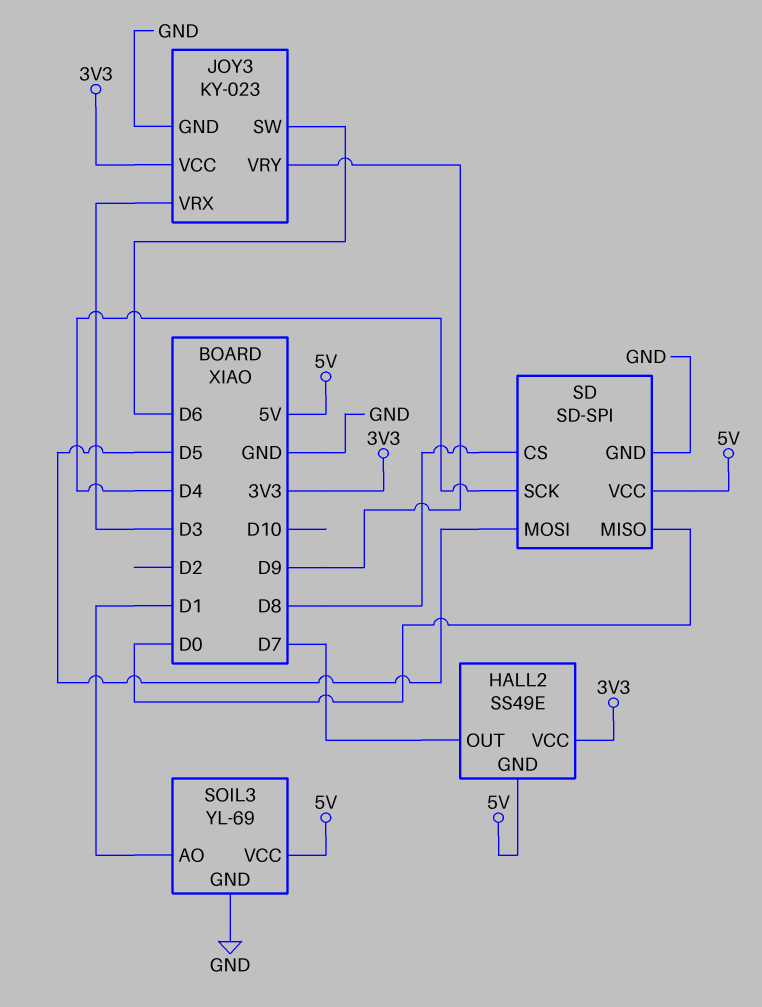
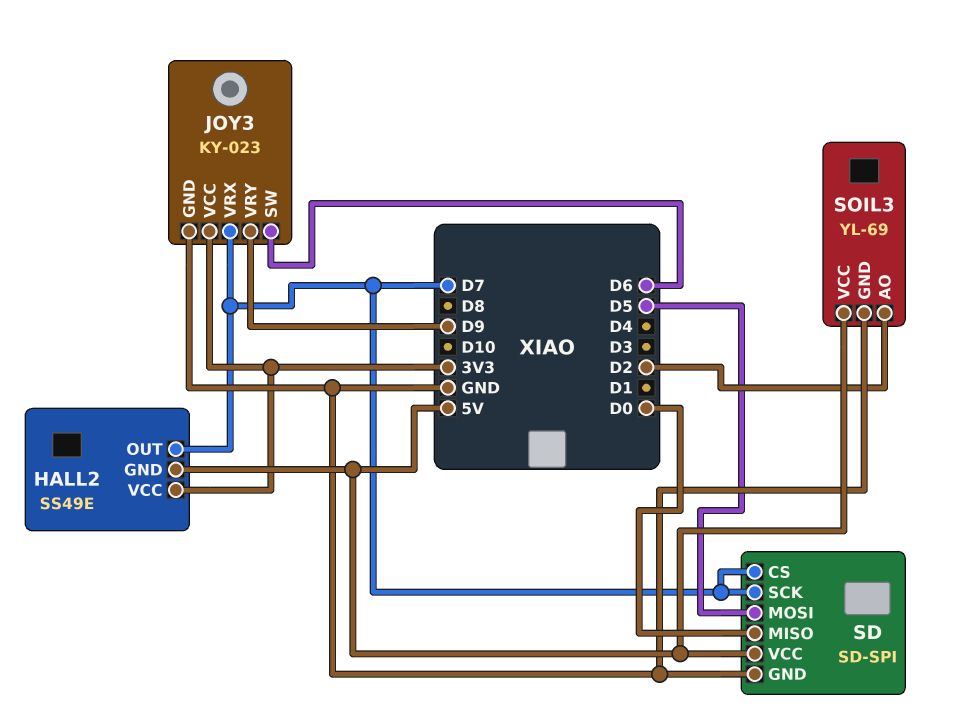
JOY3 pin VRX: D3 -> D7
SD pin CS: D8 -> D7
SD pin SCK: D4 -> D7
SOIL3 pin AO: D1 -> D2

